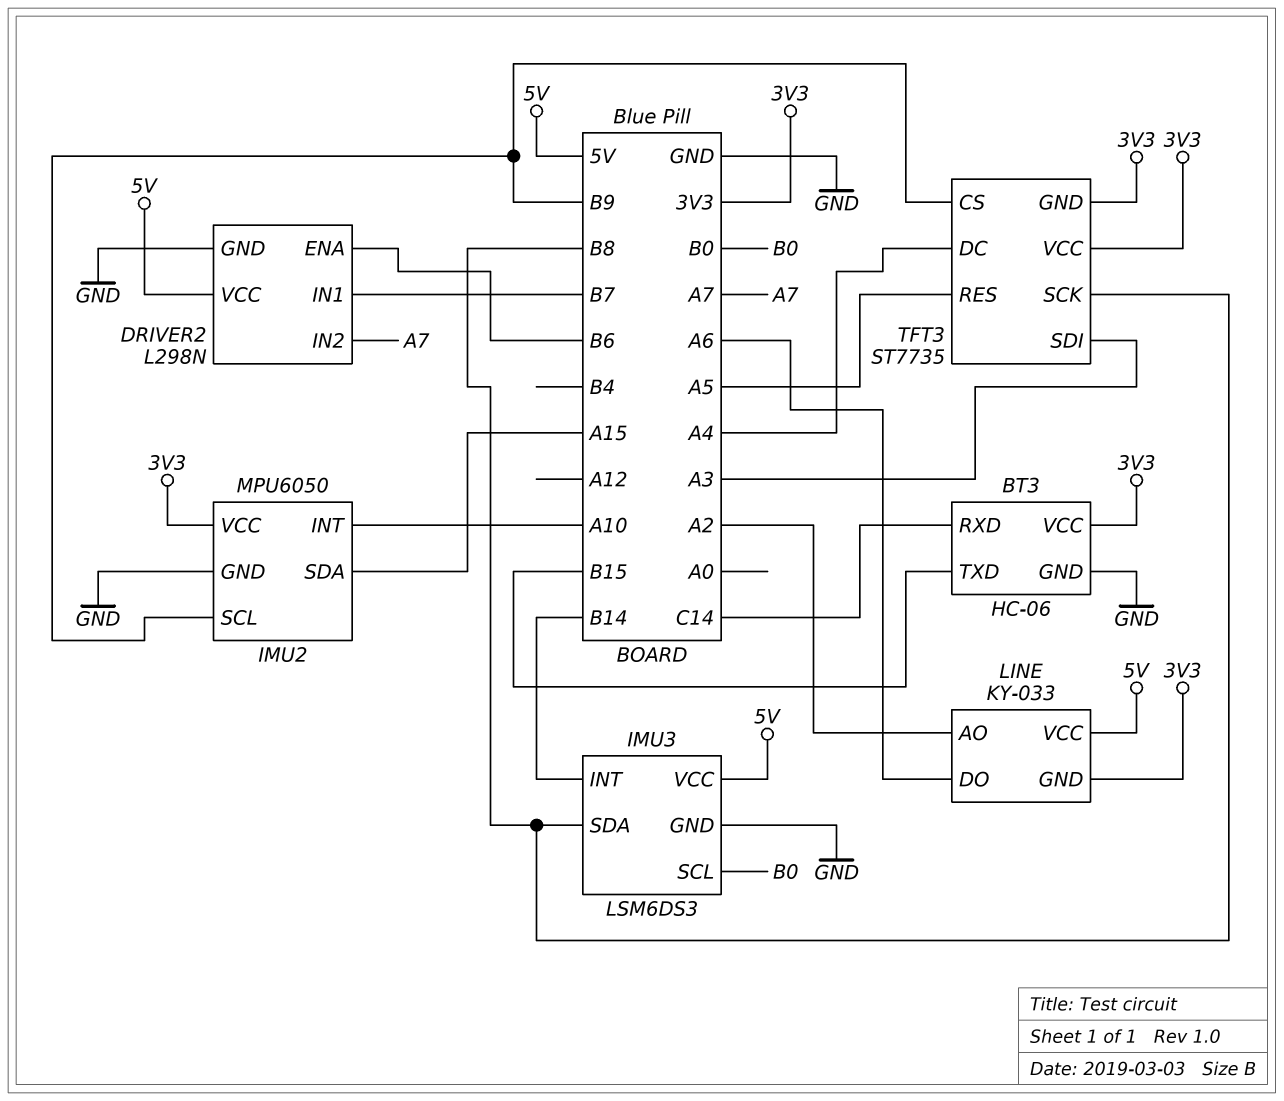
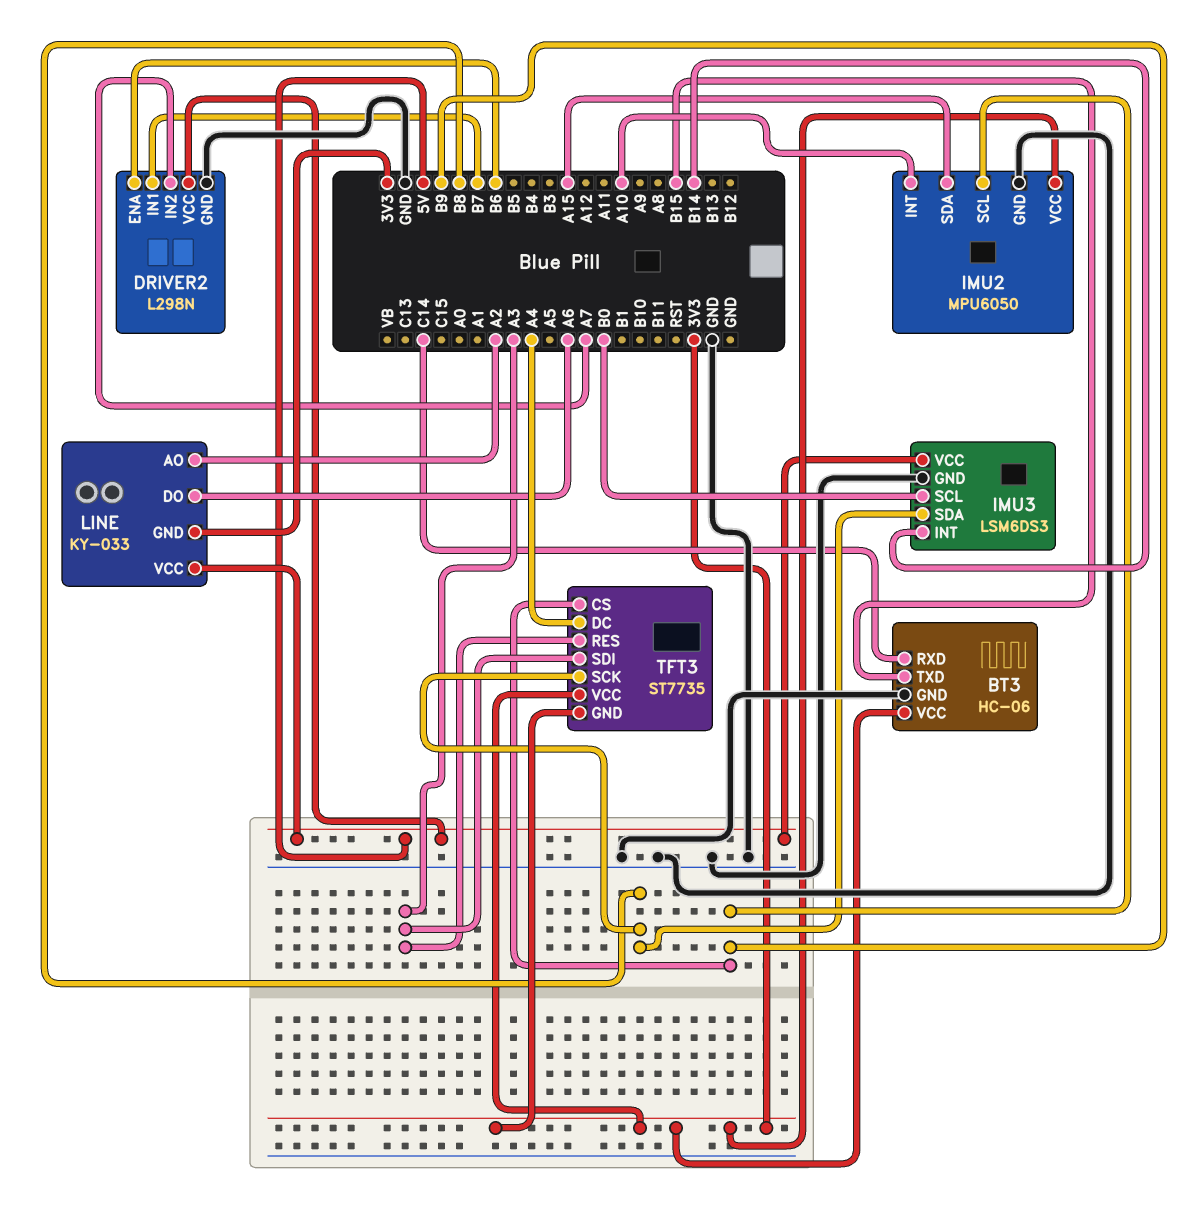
TFT3 pin RES: A5 -> A3

